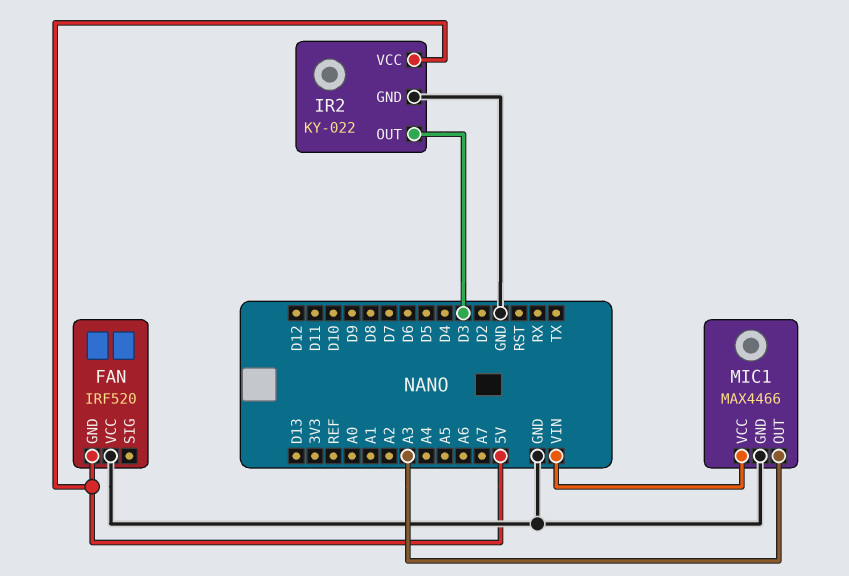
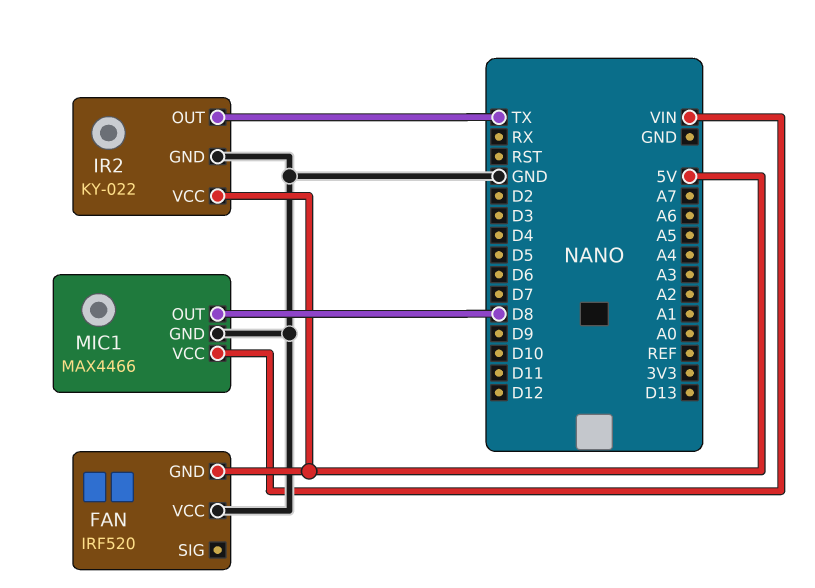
IR2 pin OUT: D3 -> TX
MIC1 pin OUT: A3 -> D8

